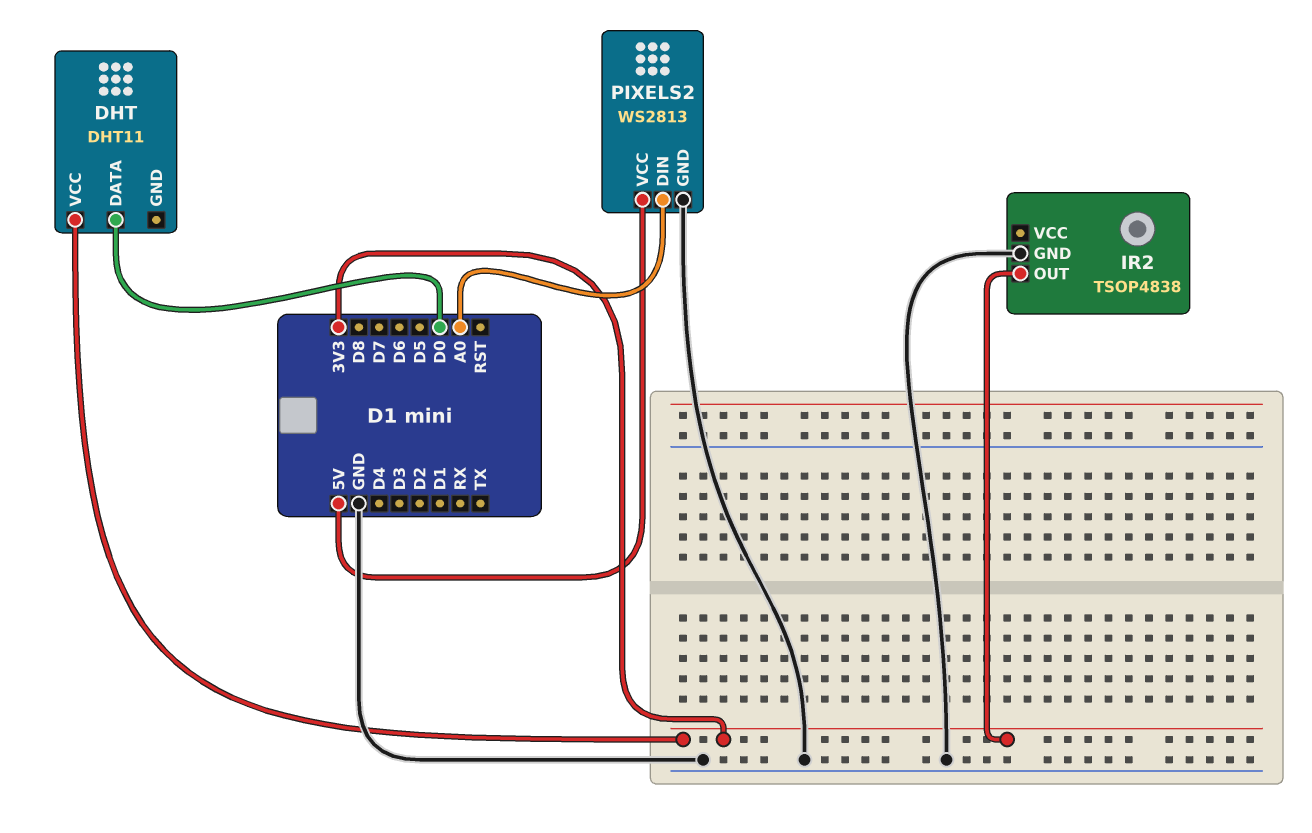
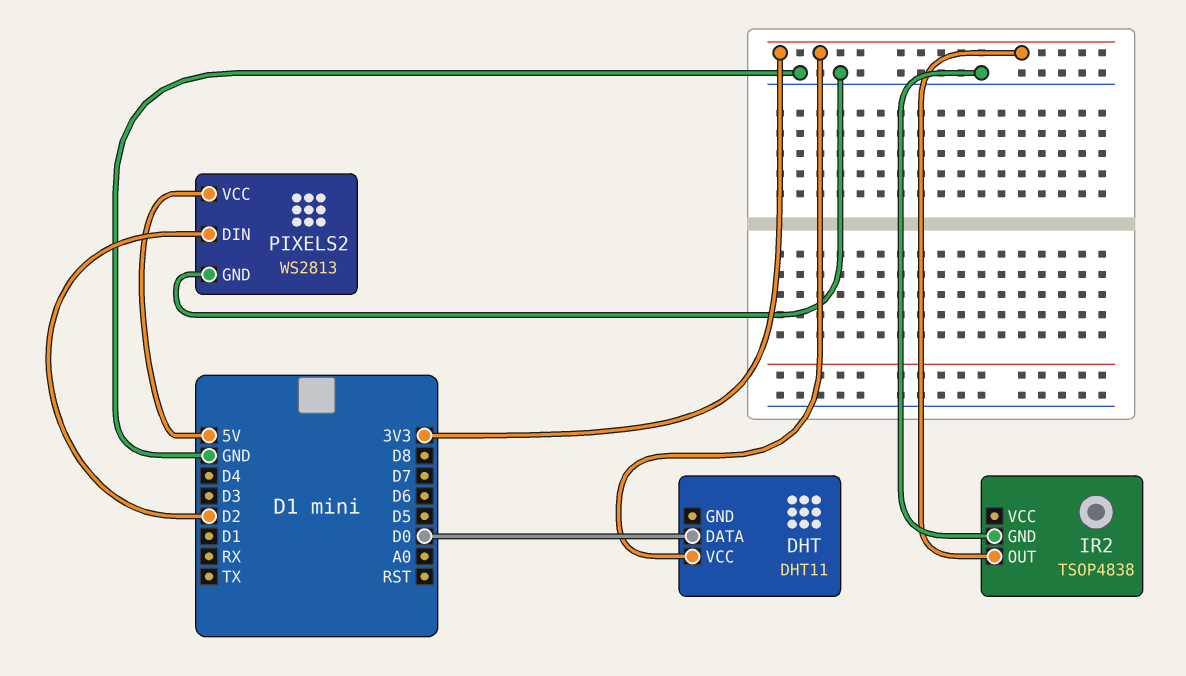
PIXELS2 pin DIN: A0 -> D2

